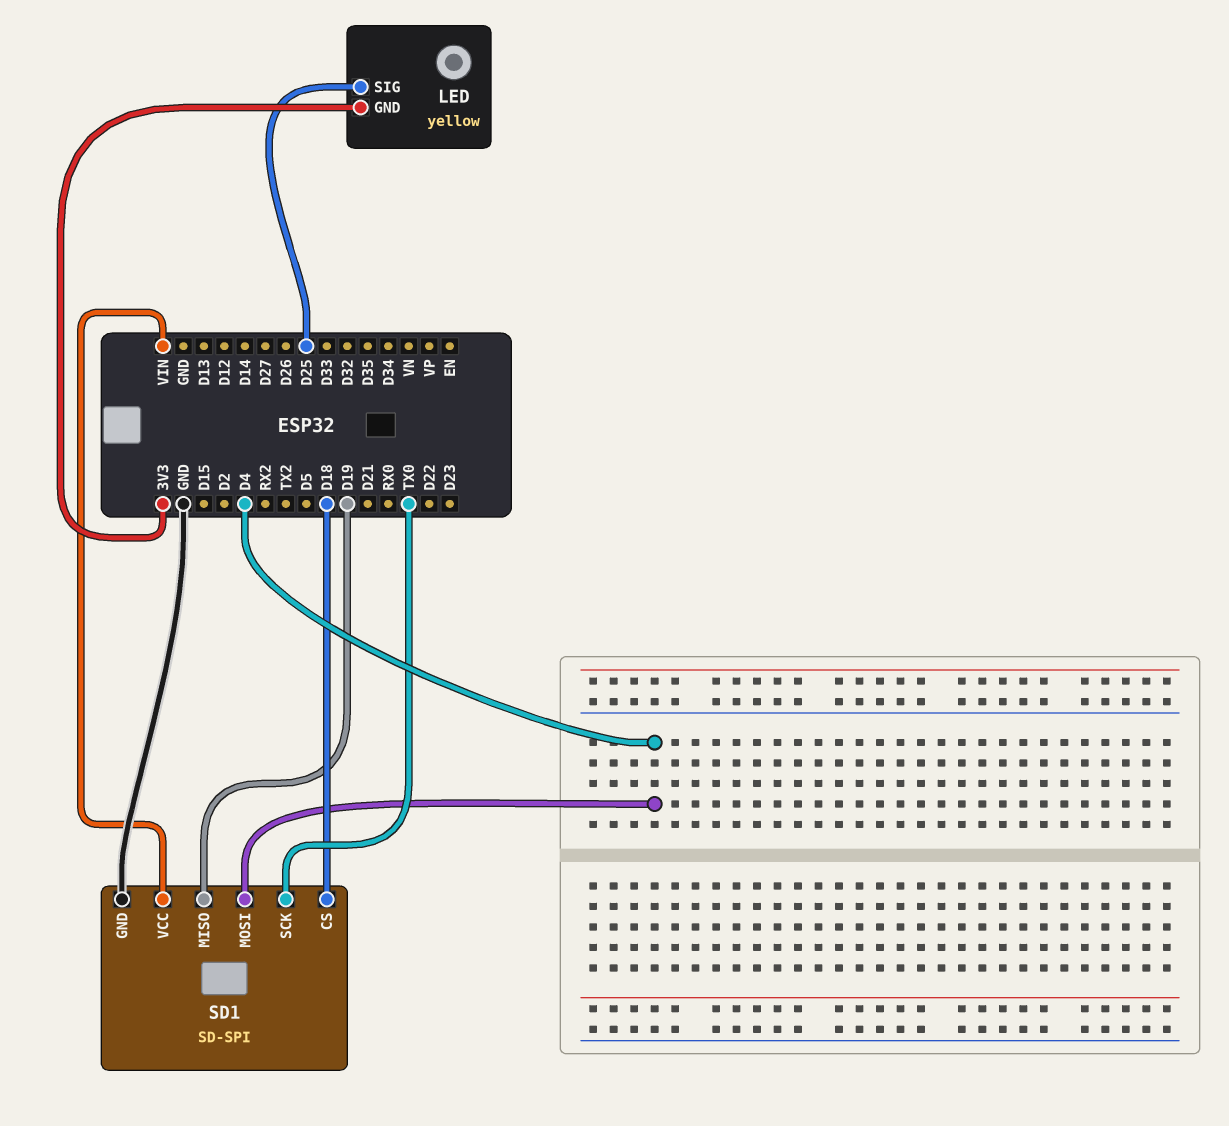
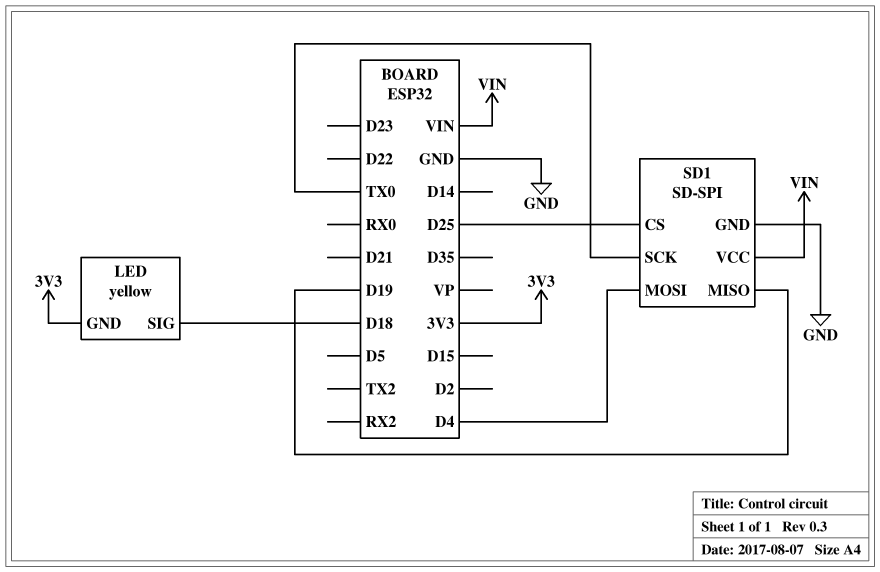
LED pin SIG: D25 -> D18
SD1 pin CS: D18 -> D25

